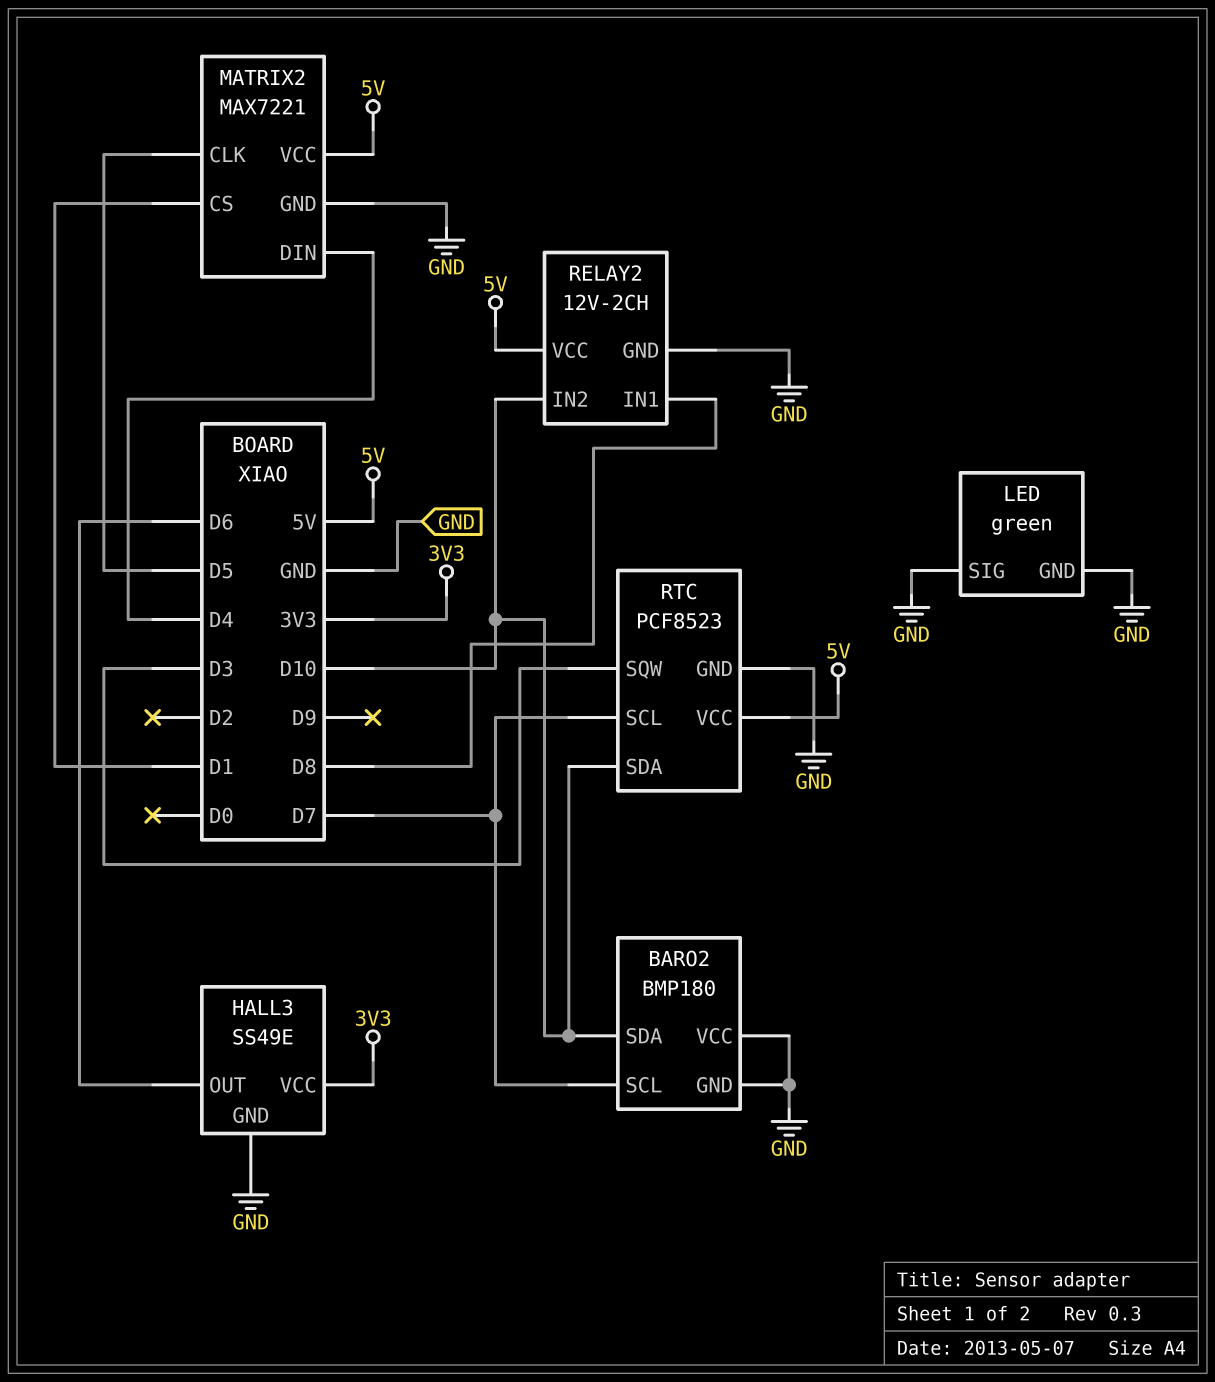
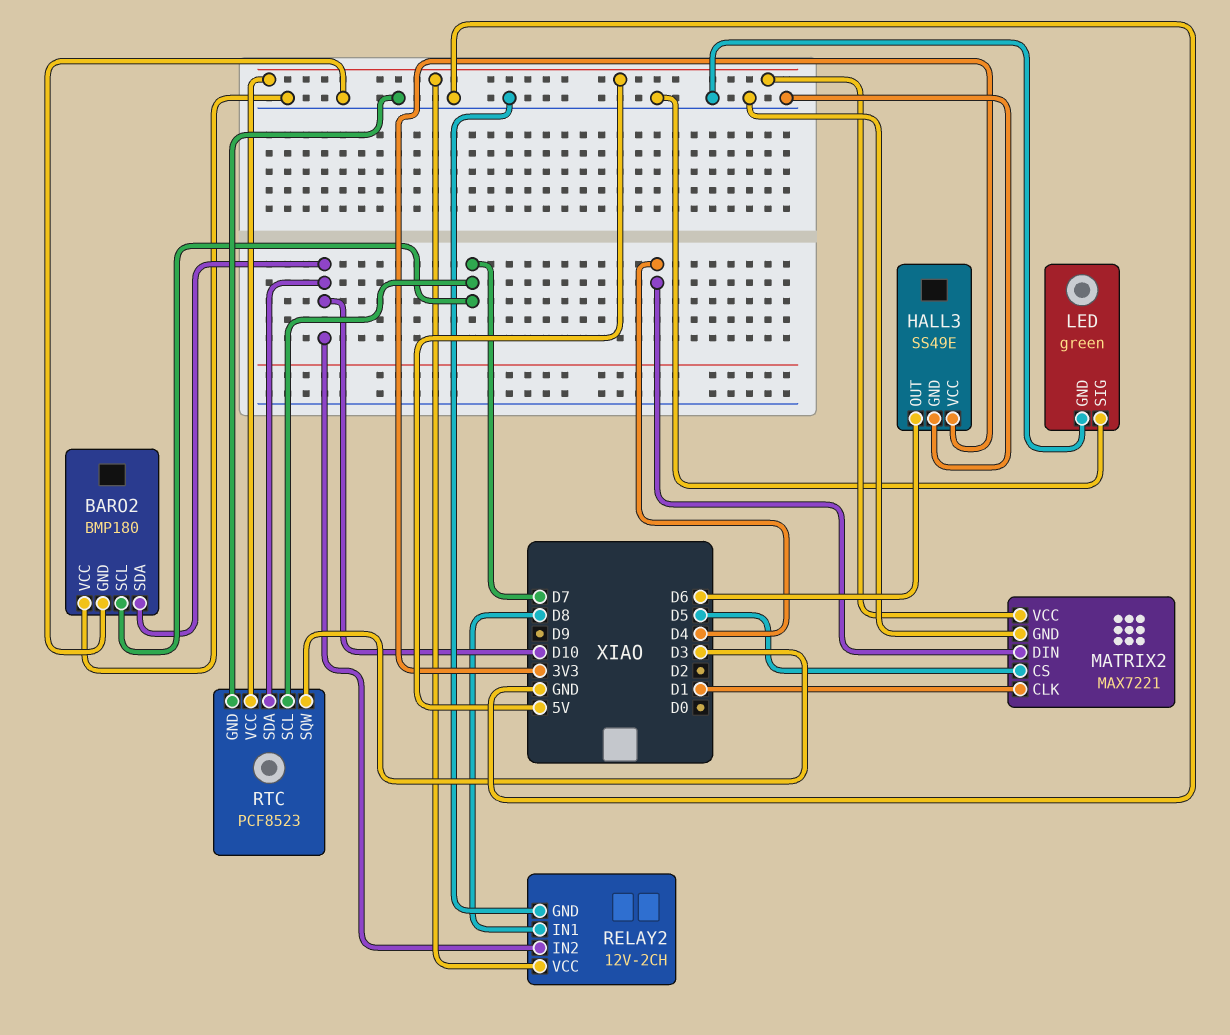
MATRIX2 pin CLK: D5 -> D1
MATRIX2 pin CS: D1 -> D5

